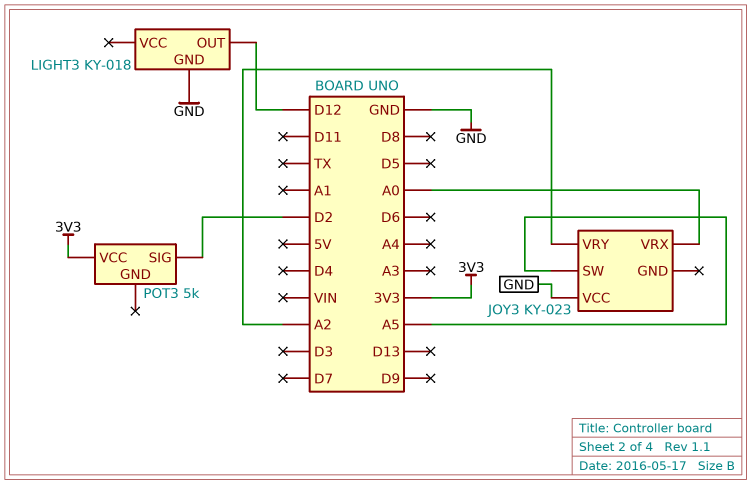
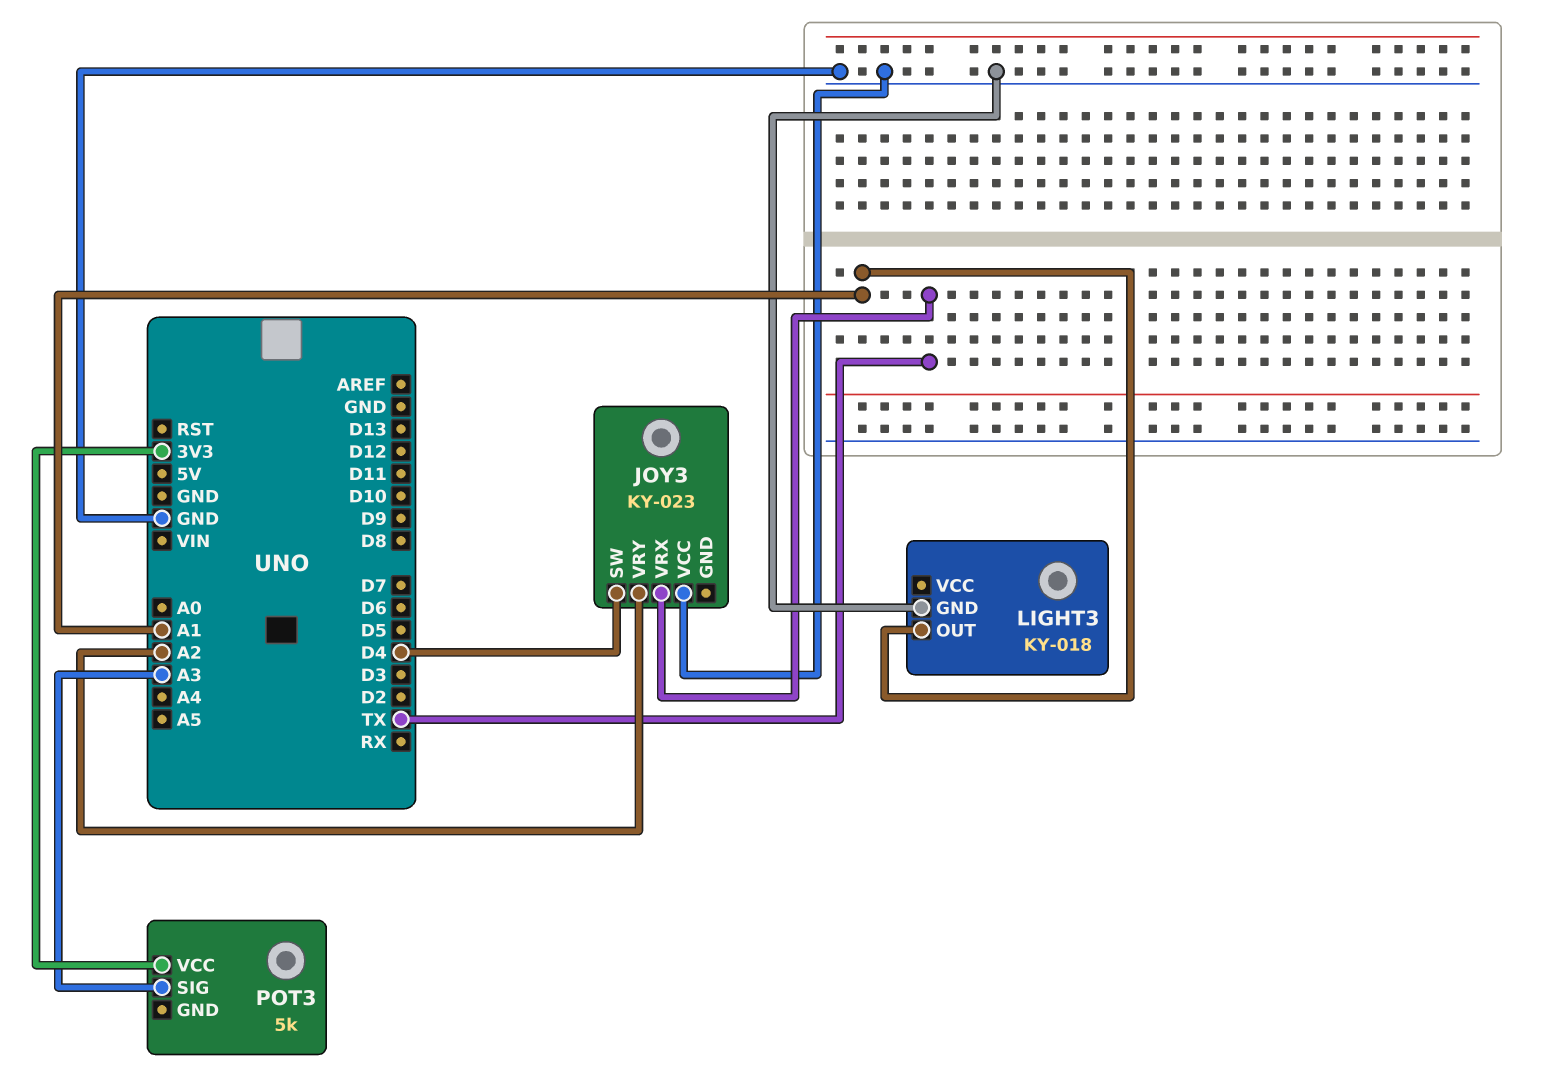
JOY3 pin SW: A5 -> D4
JOY3 pin VRX: A0 -> TX
LIGHT3 pin OUT: D12 -> A1
POT3 pin SIG: D2 -> A3

